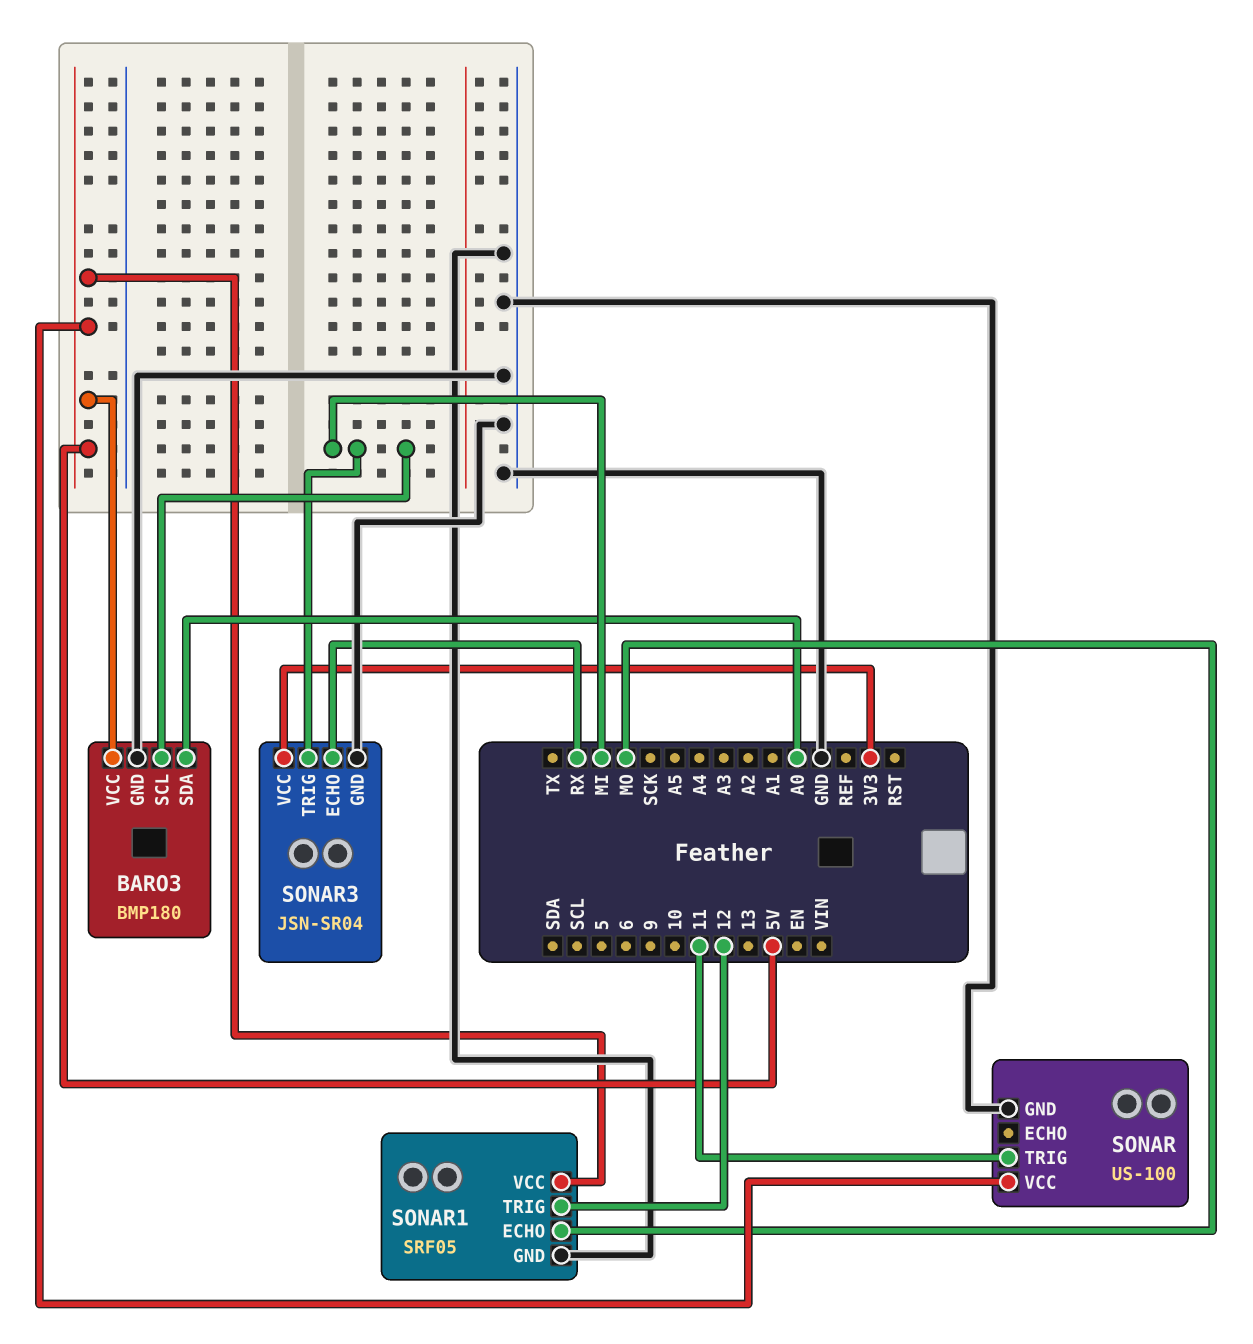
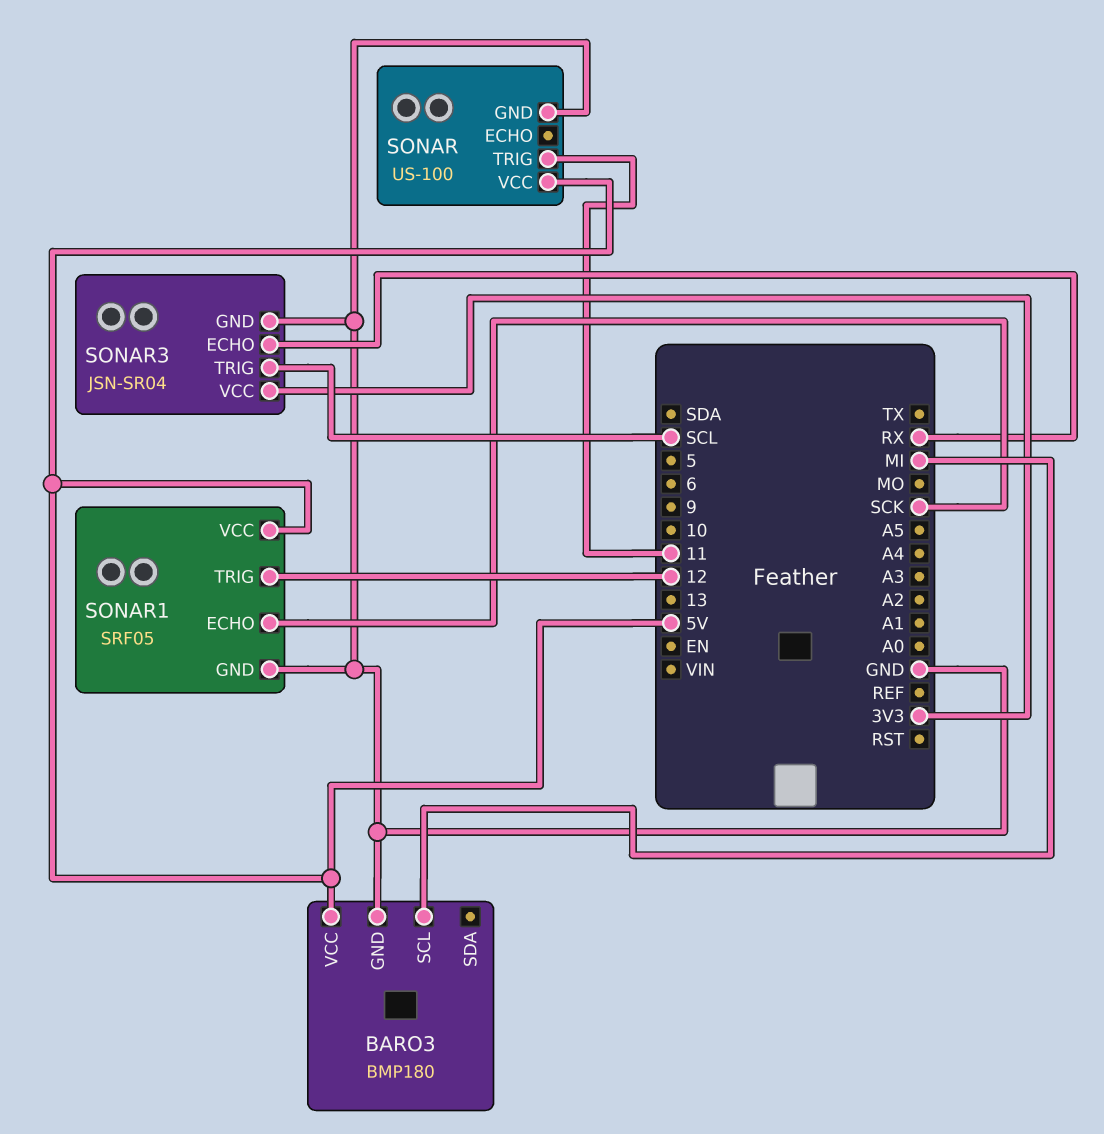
BARO3 pin SDA: A0 -> none
SONAR1 pin ECHO: MO -> SCK
SONAR3 pin TRIG: MI -> SCL

